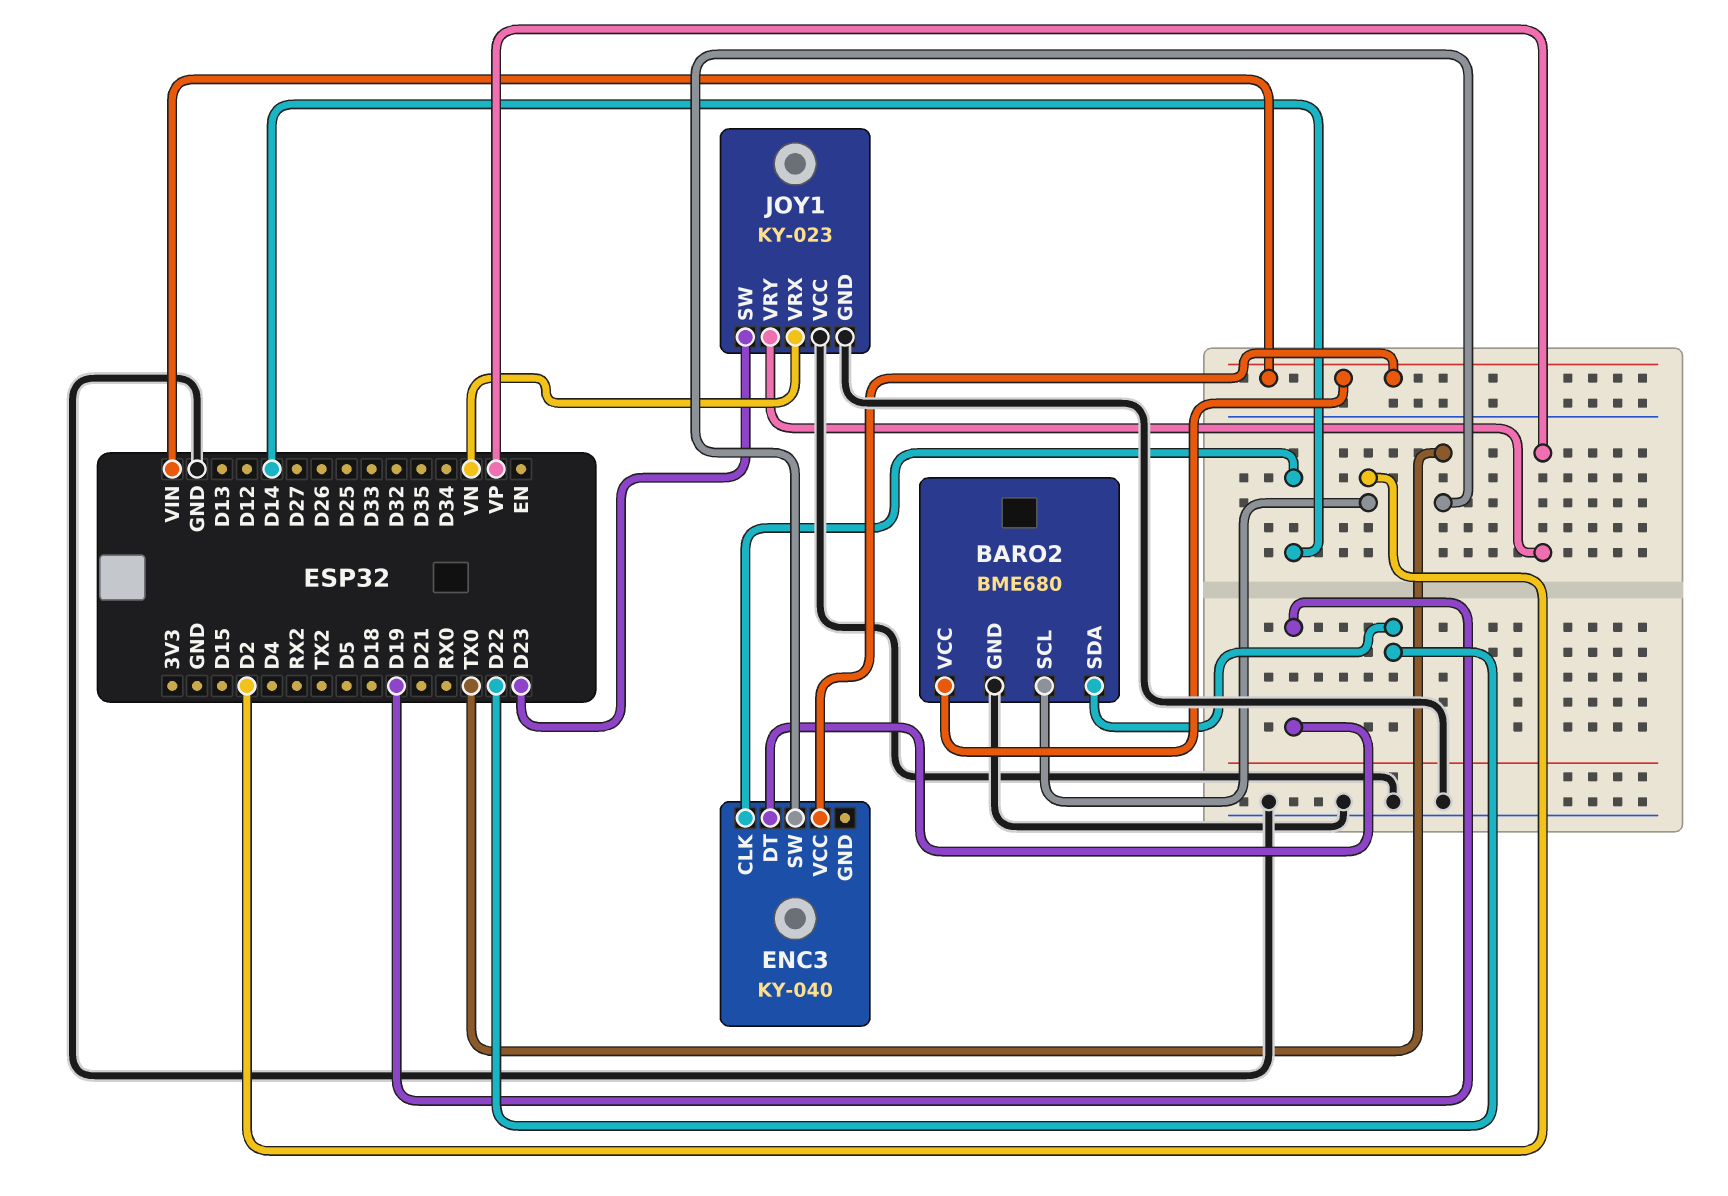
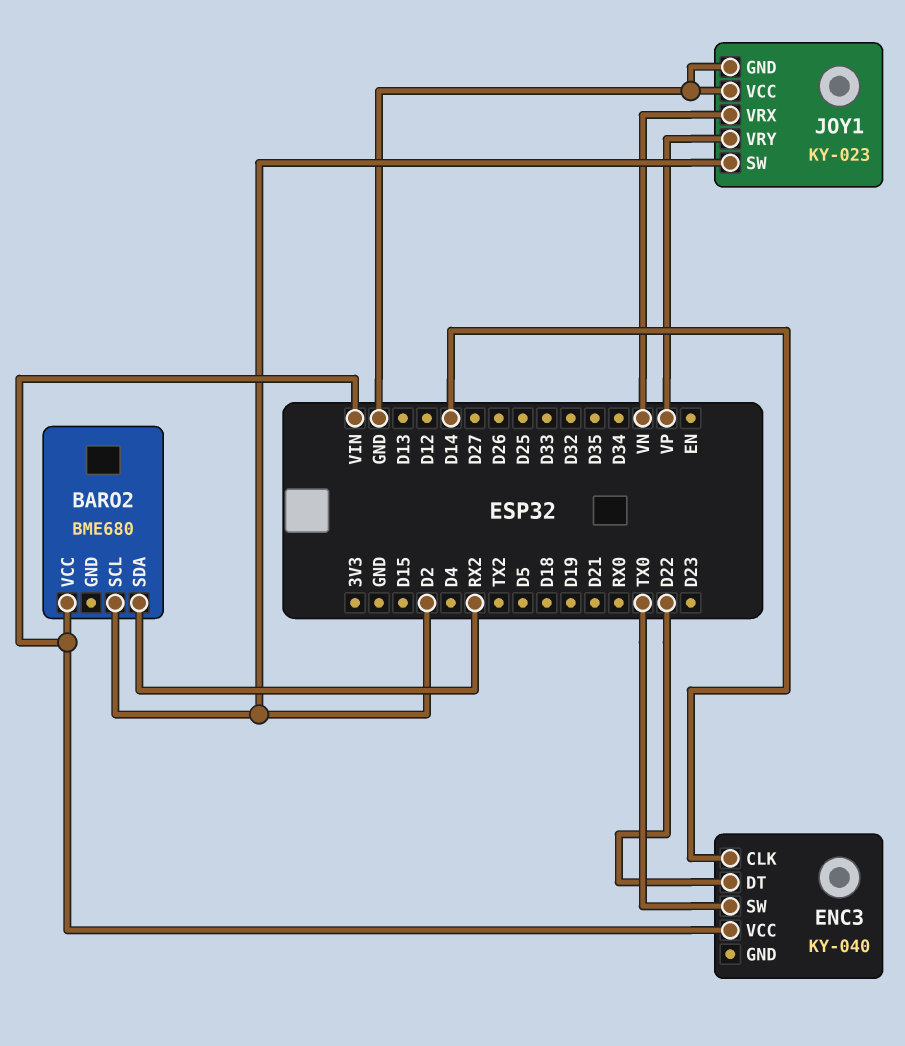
BARO2 pin GND: GND -> none
BARO2 pin SDA: D22 -> RX2
ENC3 pin DT: D19 -> D22
JOY1 pin SW: D23 -> D2

